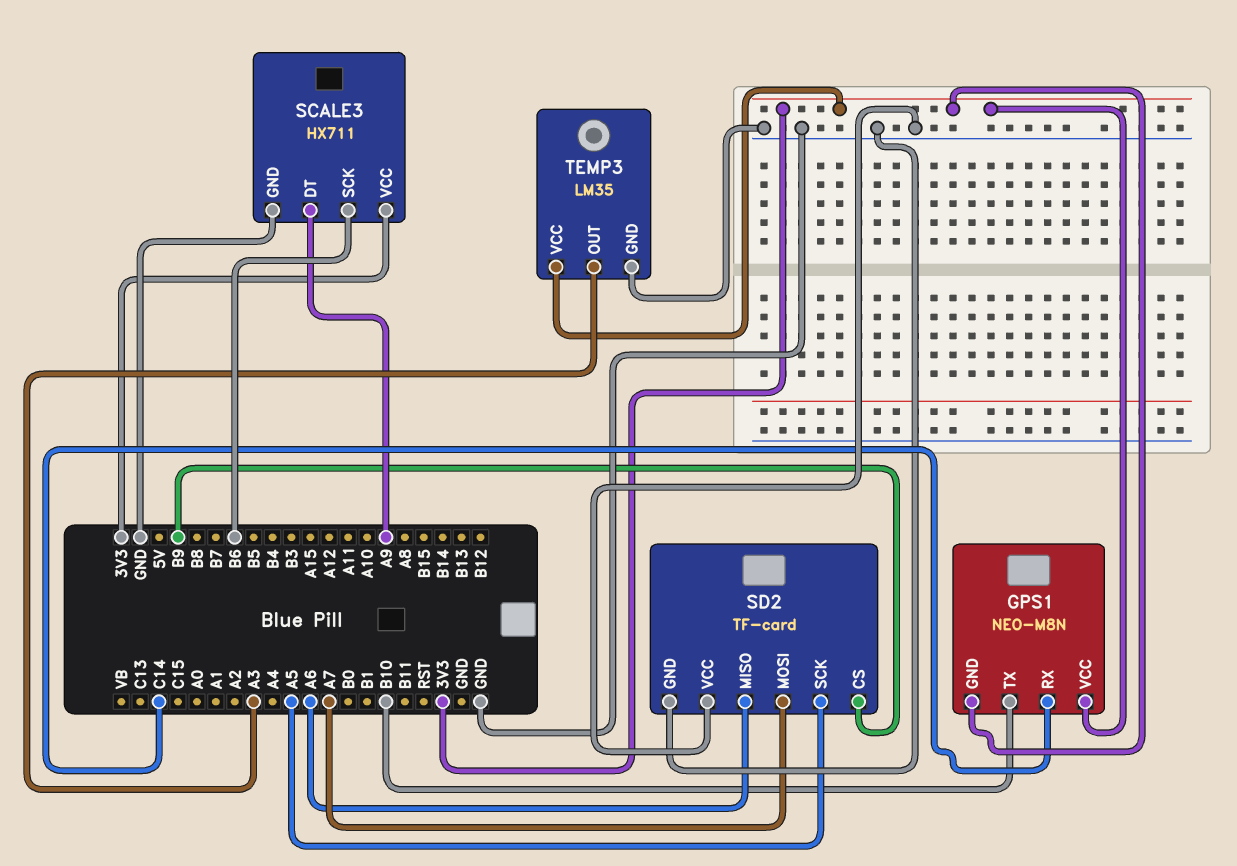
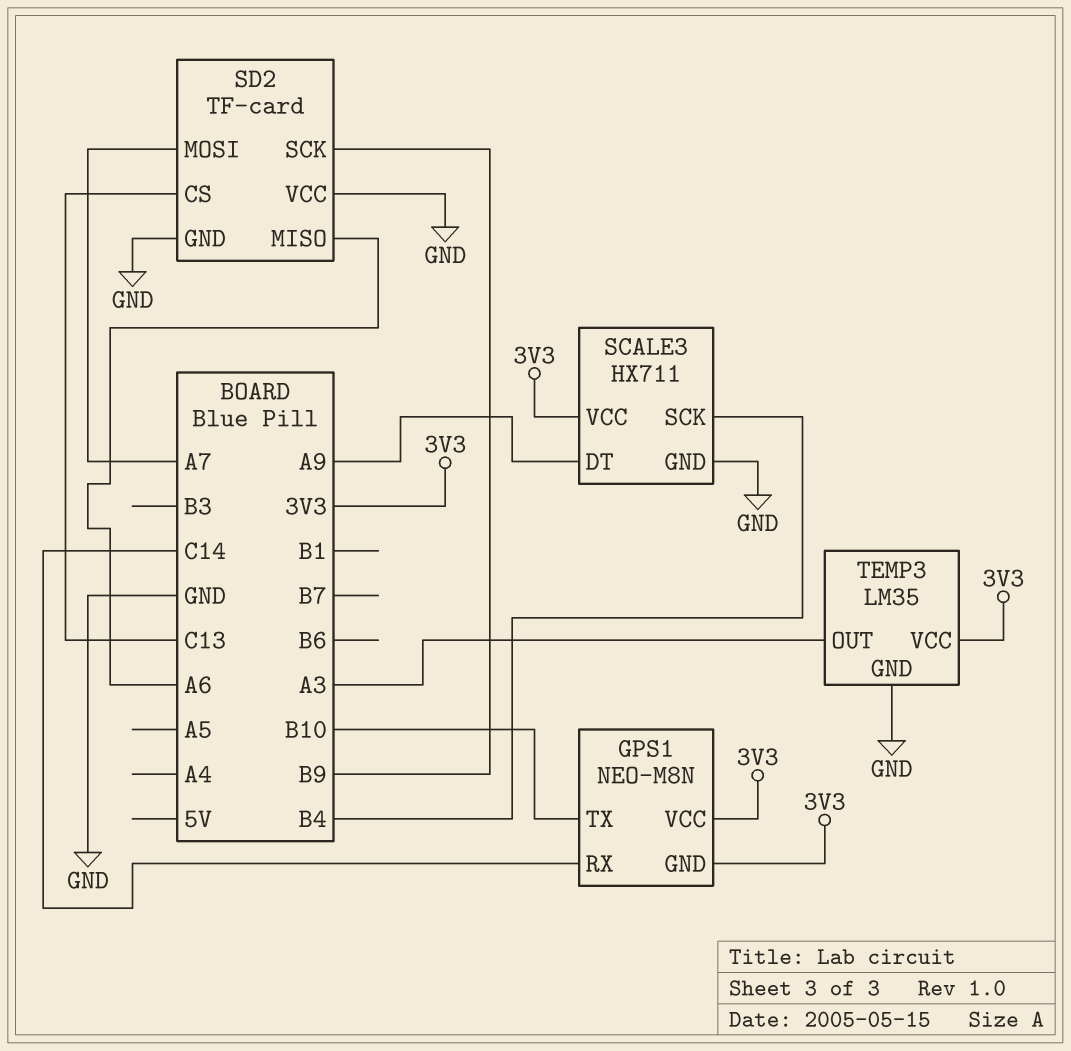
SCALE3 pin SCK: B6 -> B4
SD2 pin CS: B9 -> C13
SD2 pin SCK: A5 -> B9

